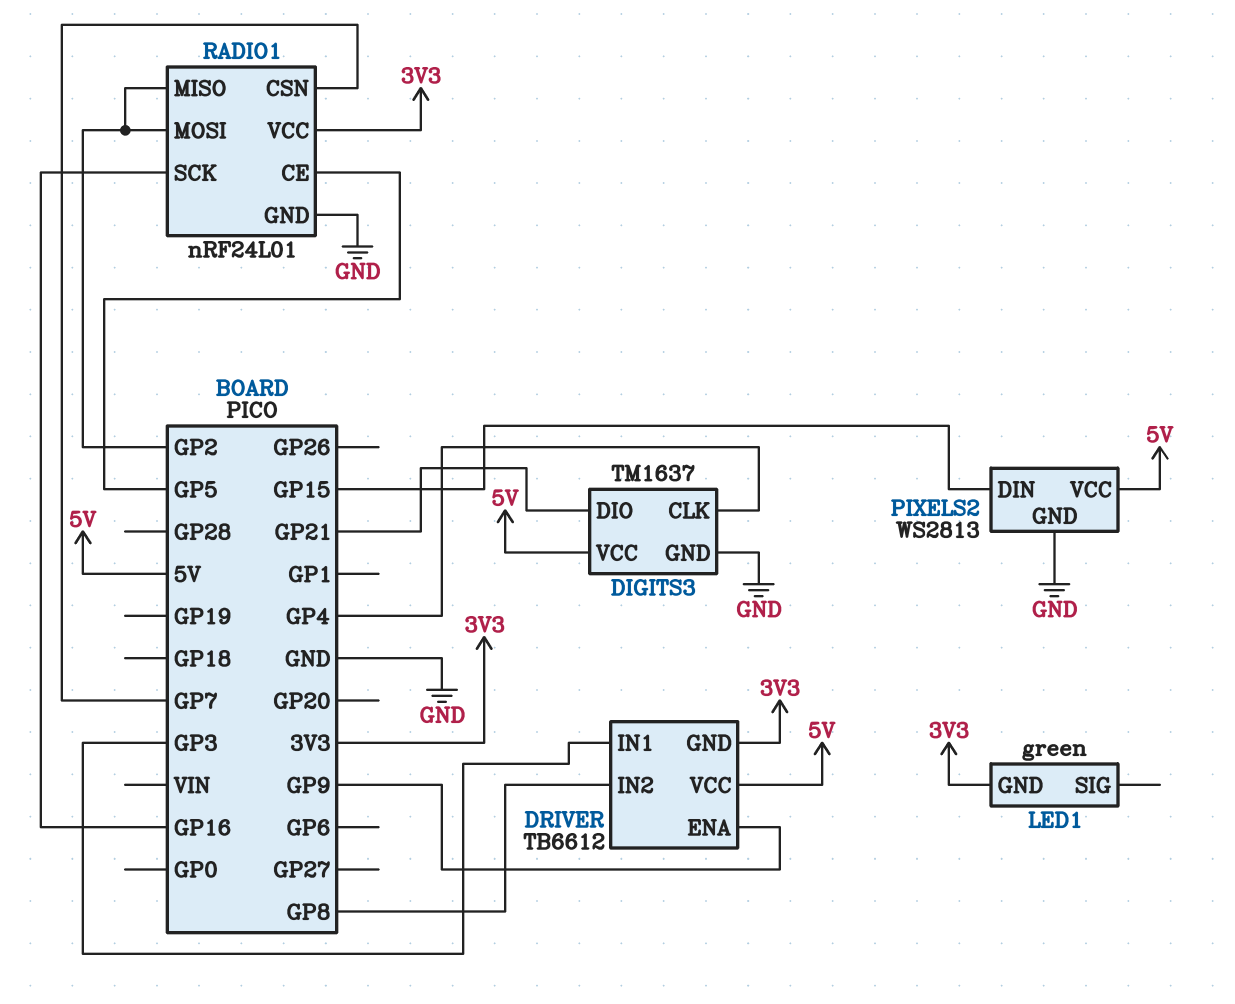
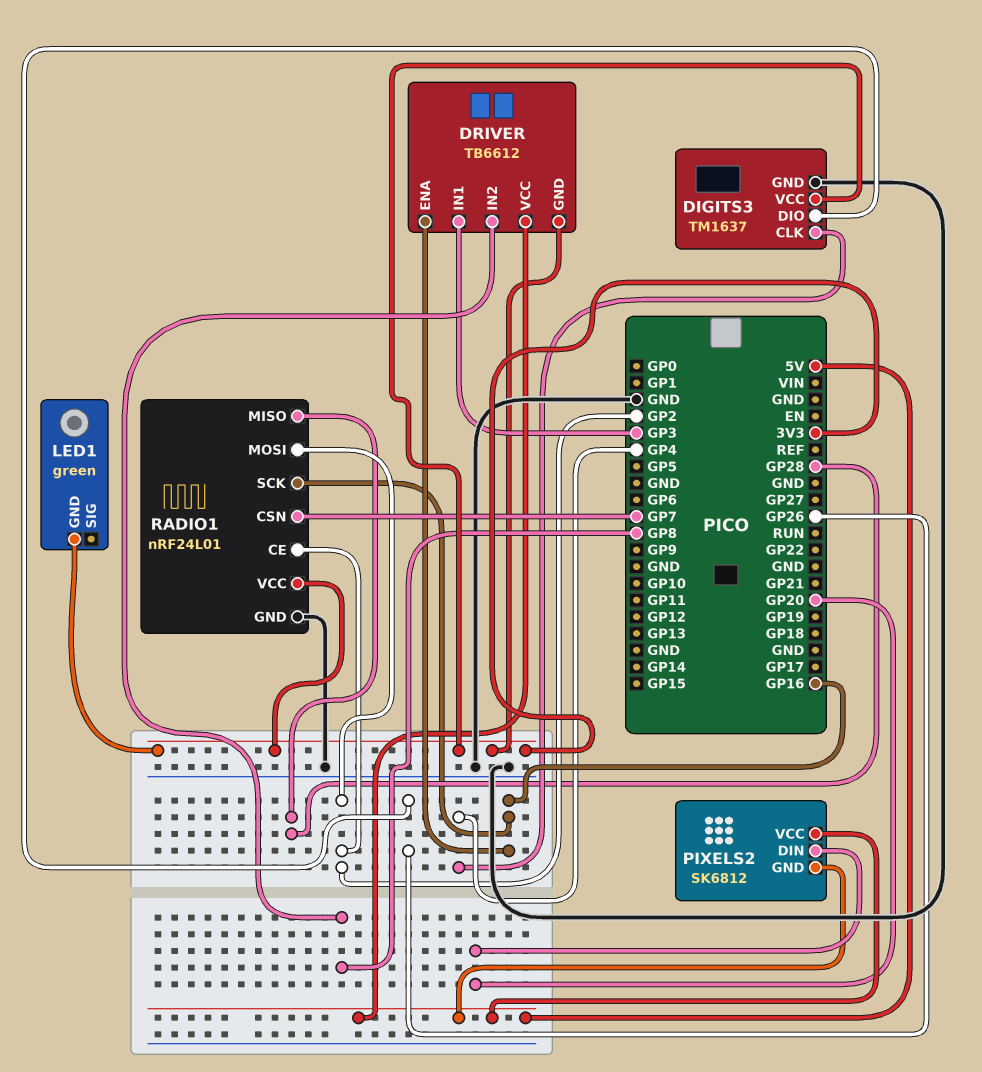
DIGITS3 pin DIO: GP21 -> GP26
DIGITS3 pin VCC: 5V -> 3V3
DRIVER pin ENA: GP9 -> GP16
PIXELS2: WS2813 -> SK6812
PIXELS2 pin DIN: GP15 -> GP20
PIXELS2 pin GND: GND -> 5V
RADIO1 pin CE: GP5 -> GP2
RADIO1 pin MISO: GP2 -> GP28

